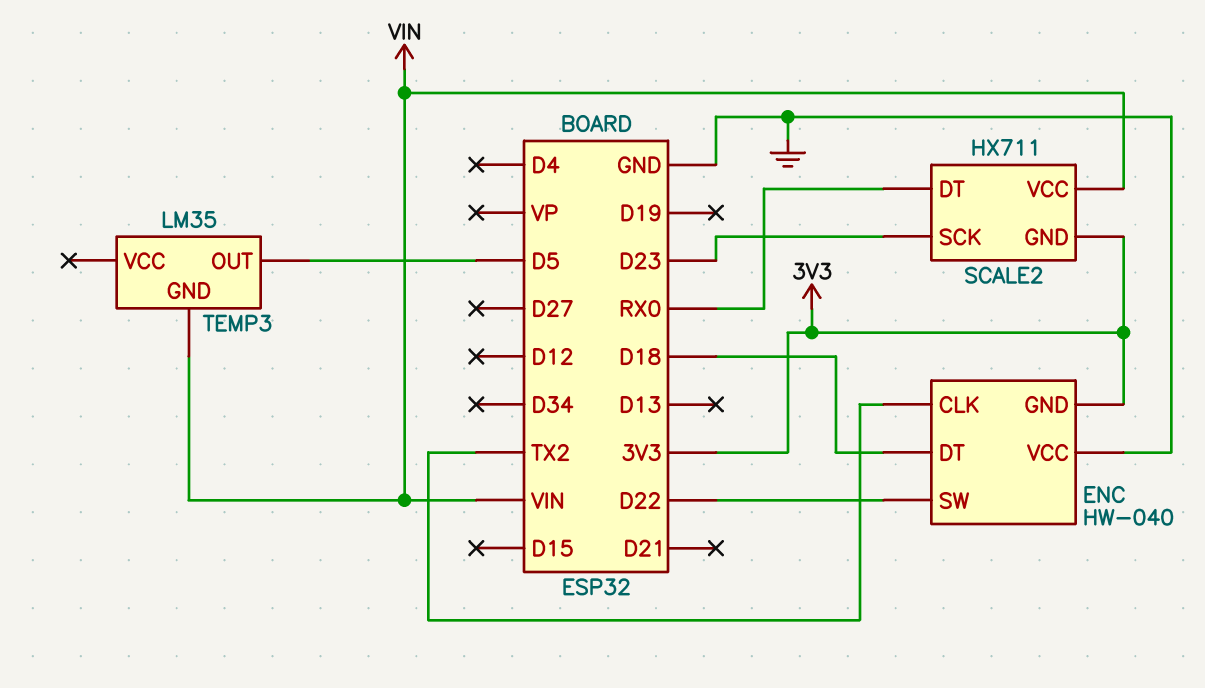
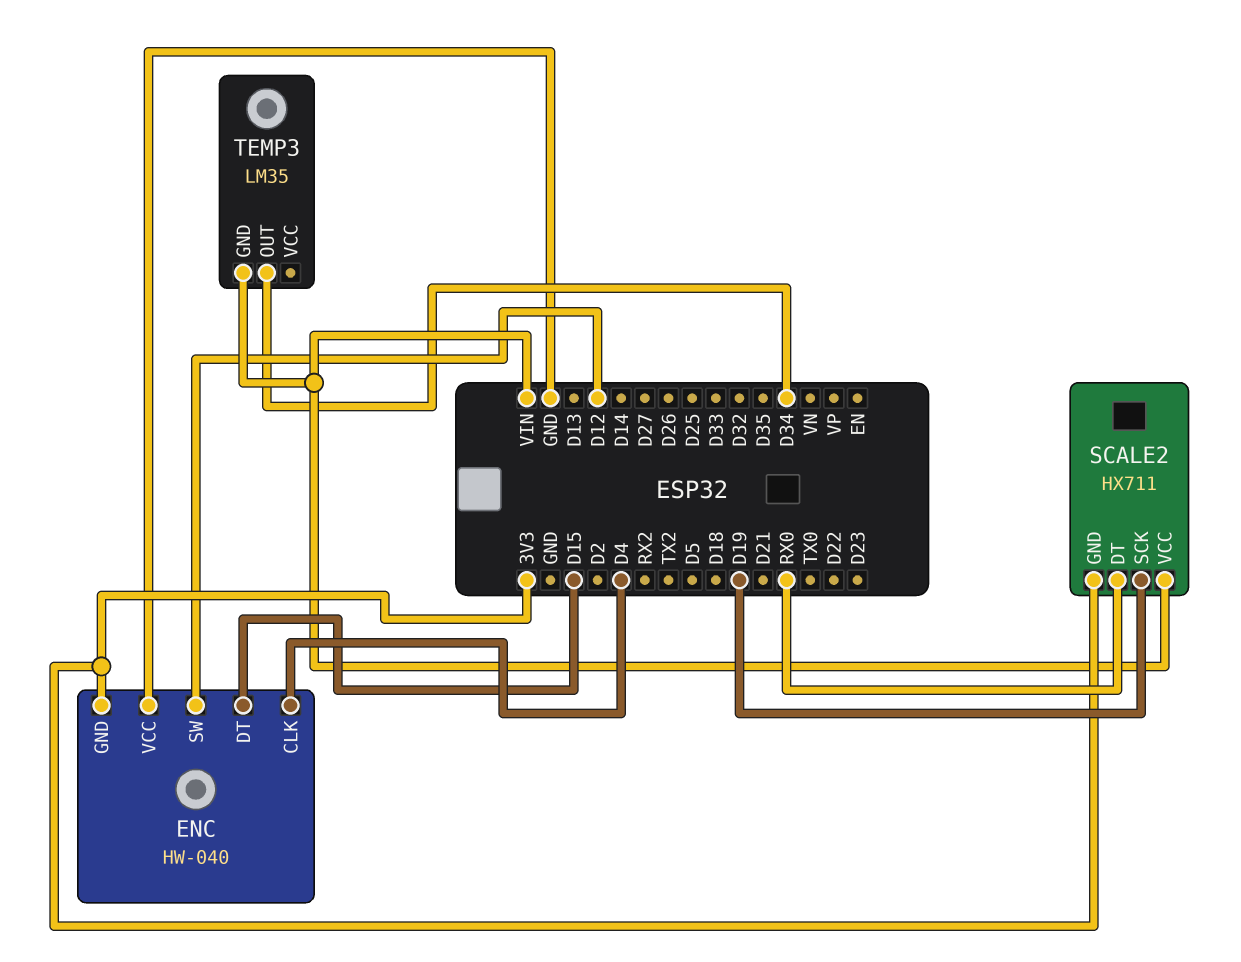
ENC pin CLK: TX2 -> D4
ENC pin DT: D18 -> D15
ENC pin SW: D22 -> D12
SCALE2 pin SCK: D23 -> D19
TEMP3 pin OUT: D5 -> D34

